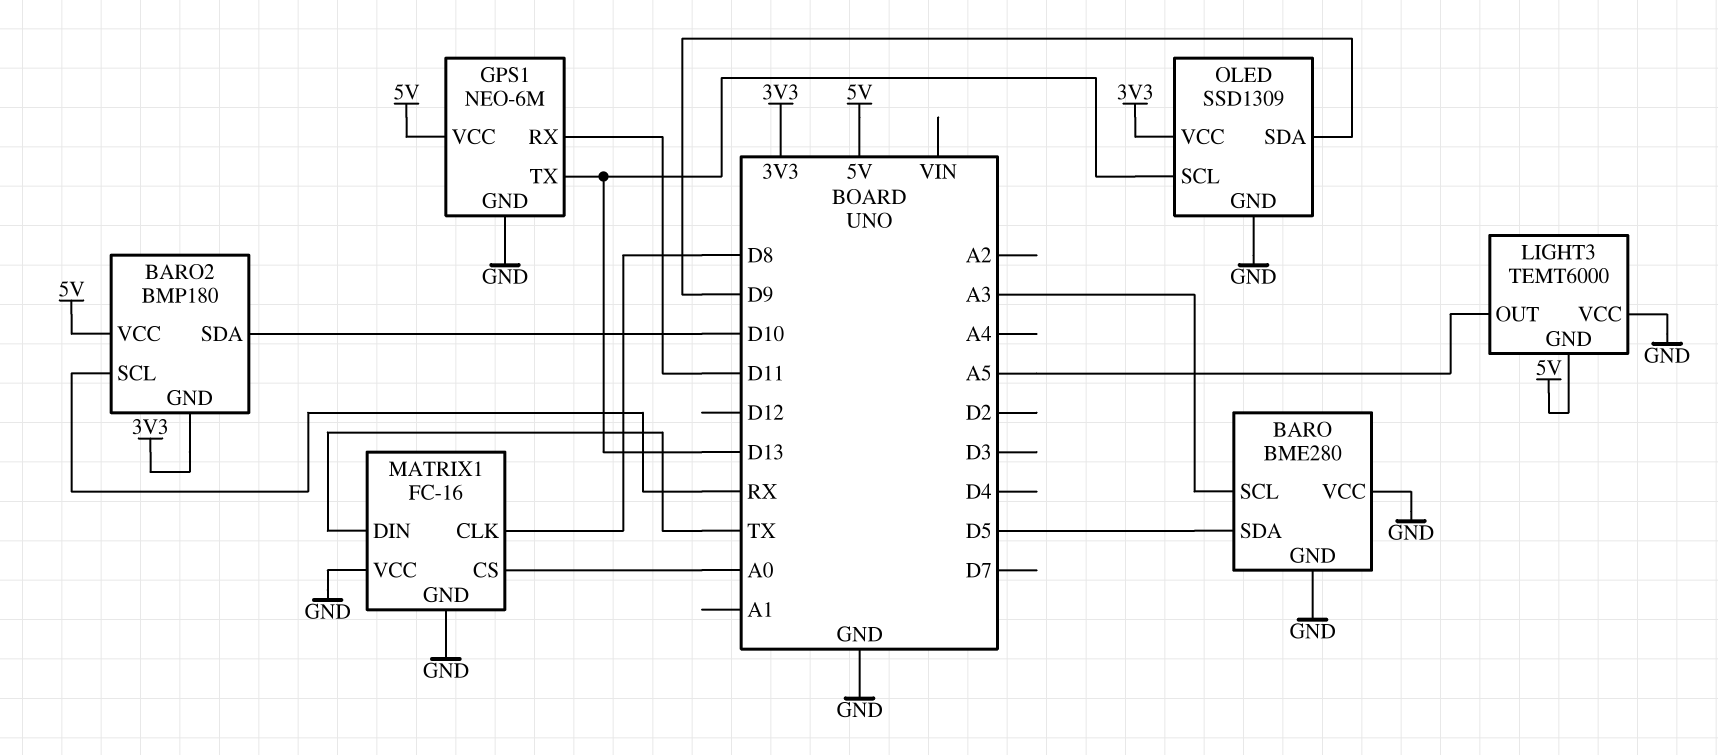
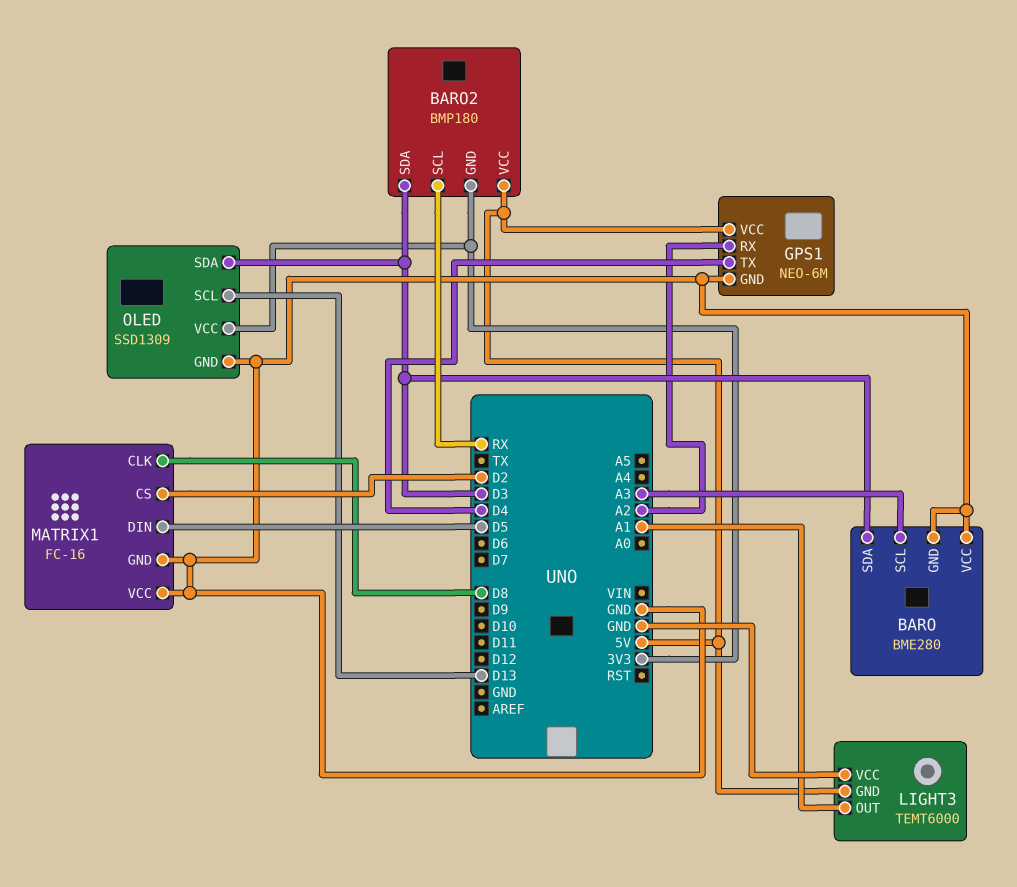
BARO pin SDA: D5 -> D3
BARO2 pin SDA: D10 -> D3
GPS1 pin RX: D11 -> A2
GPS1 pin TX: D13 -> D4
LIGHT3 pin OUT: A5 -> A1
MATRIX1 pin CS: A0 -> D2
MATRIX1 pin DIN: TX -> D5
OLED pin SDA: D9 -> D3

